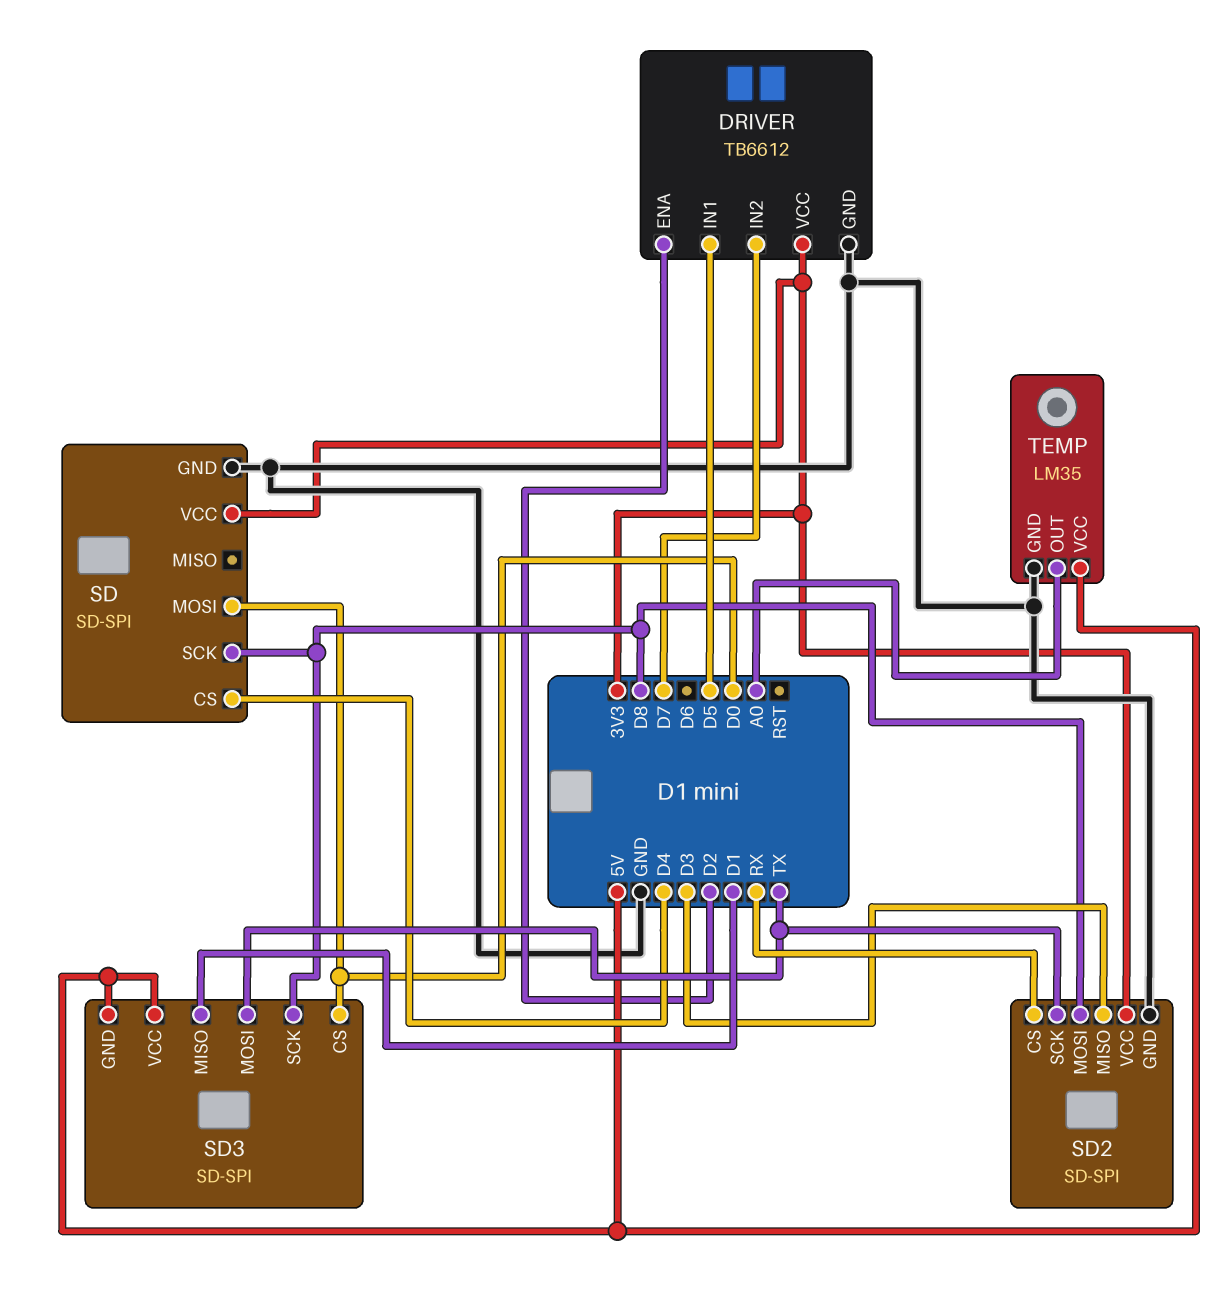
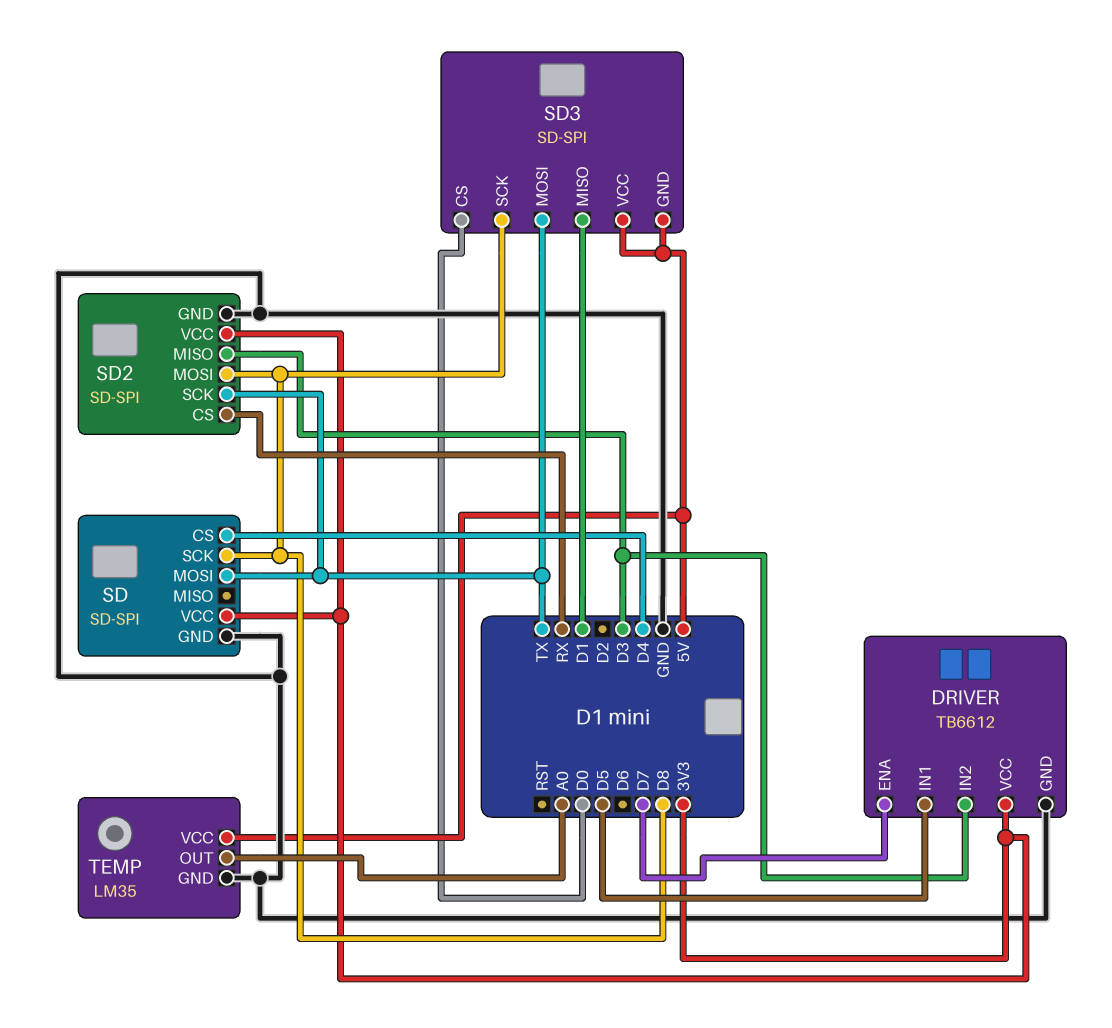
DRIVER pin ENA: D2 -> D7
DRIVER pin IN2: D7 -> D3
SD pin MOSI: D0 -> TX

